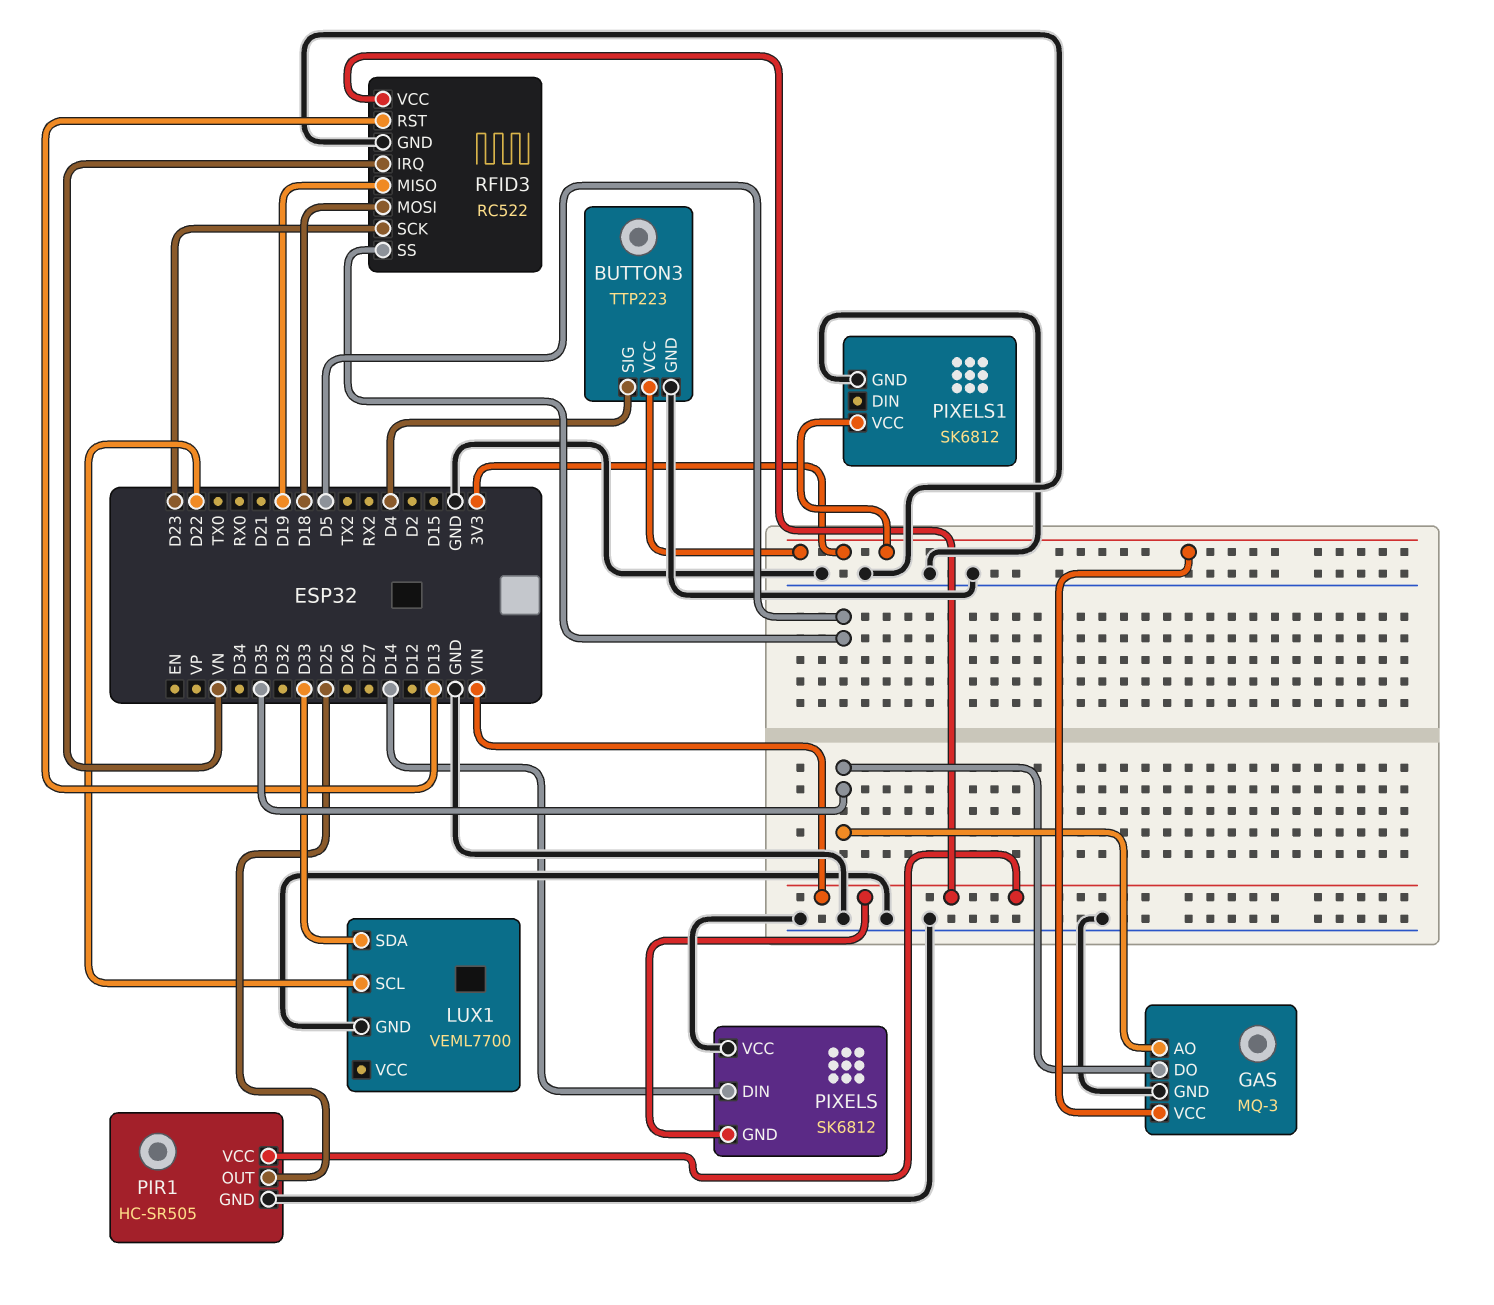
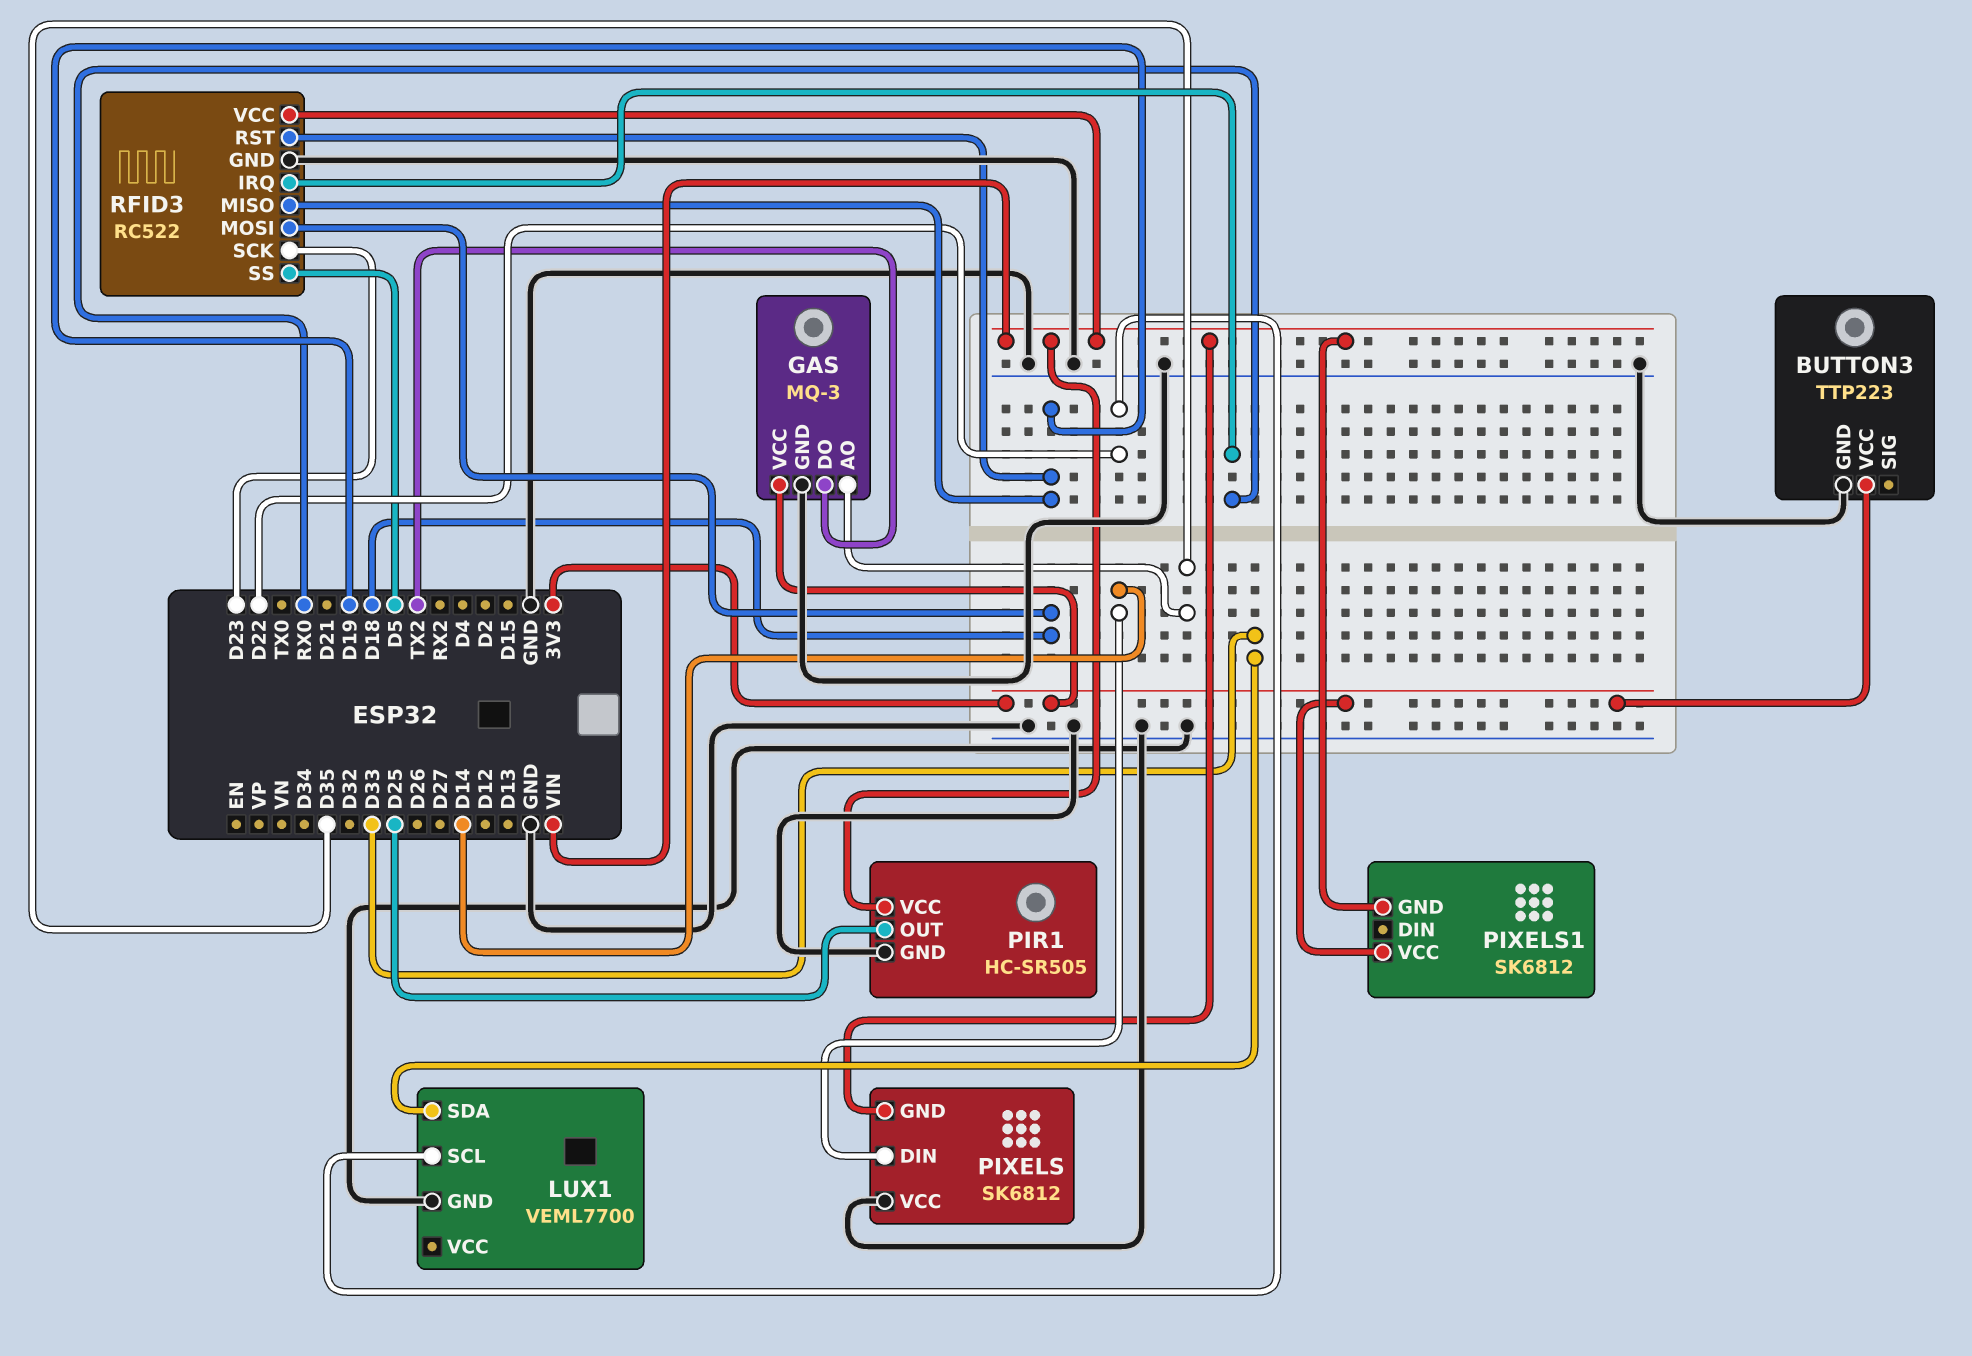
BUTTON3 pin SIG: D4 -> none
GAS pin DO: D35 -> TX2
PIXELS1 pin GND: GND -> VIN
RFID3 pin IRQ: VN -> RX0
RFID3 pin RST: D13 -> D19

